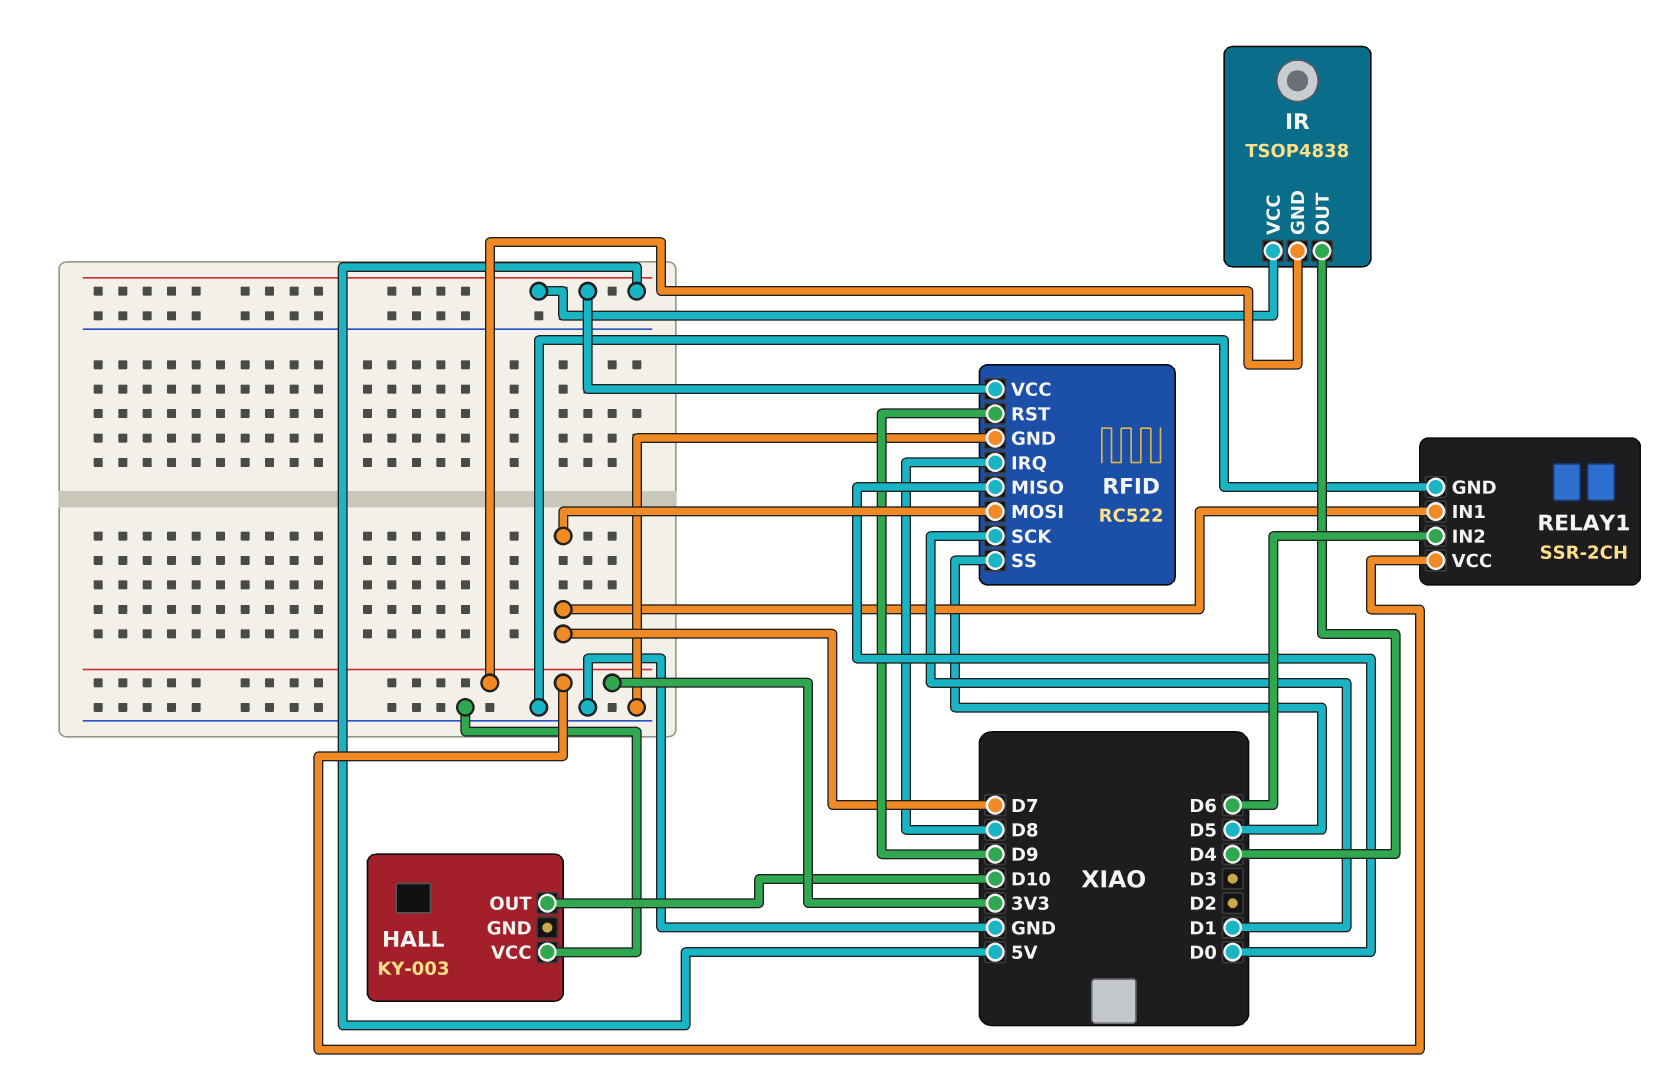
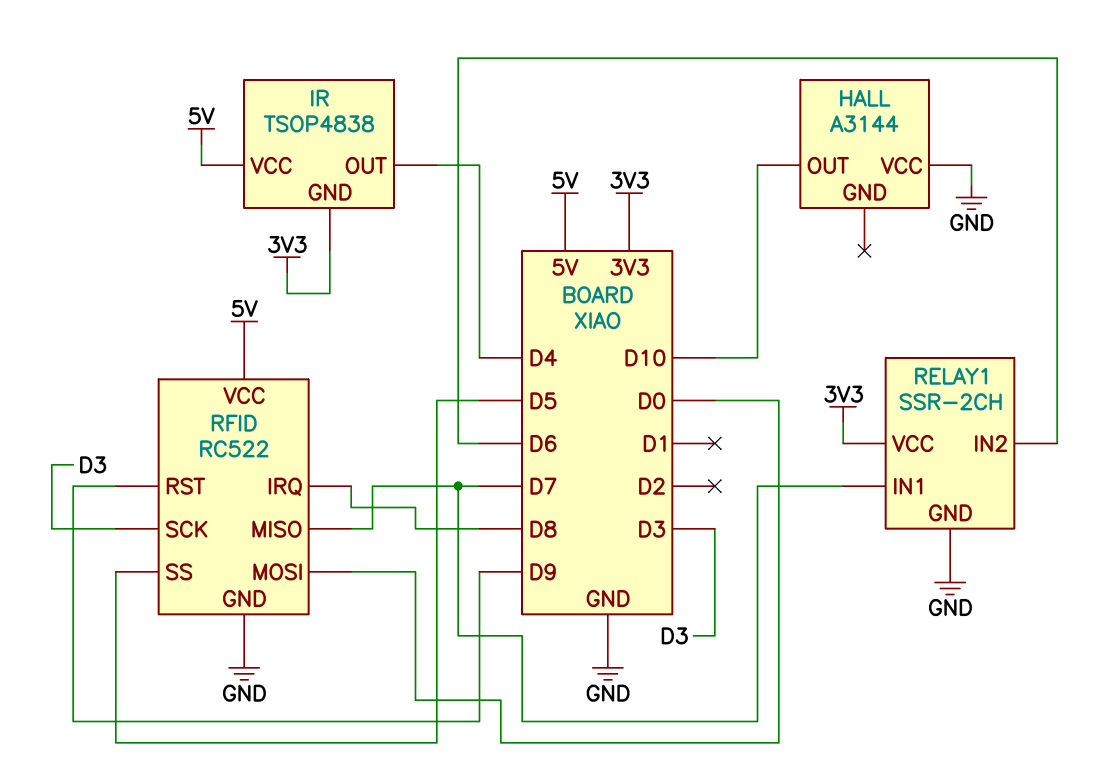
HALL: KY-003 -> A3144
RFID pin MISO: D0 -> D7
RFID pin MOSI: D7 -> D0
RFID pin SCK: D1 -> D3

